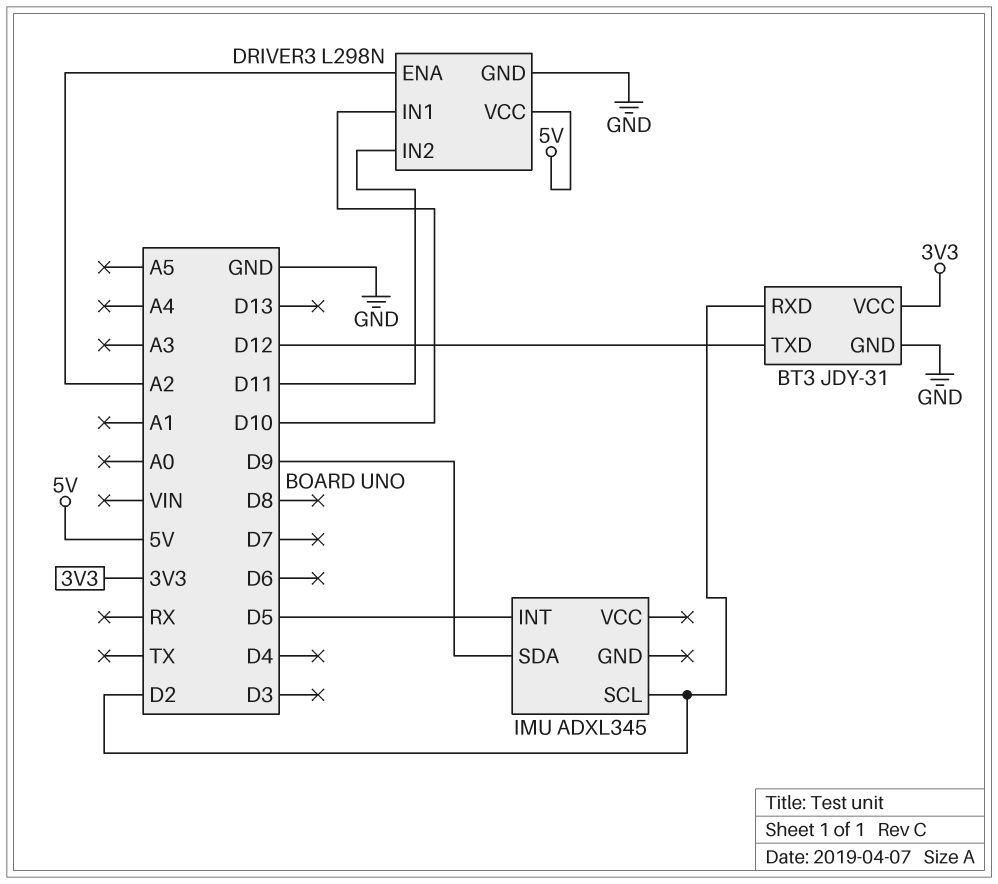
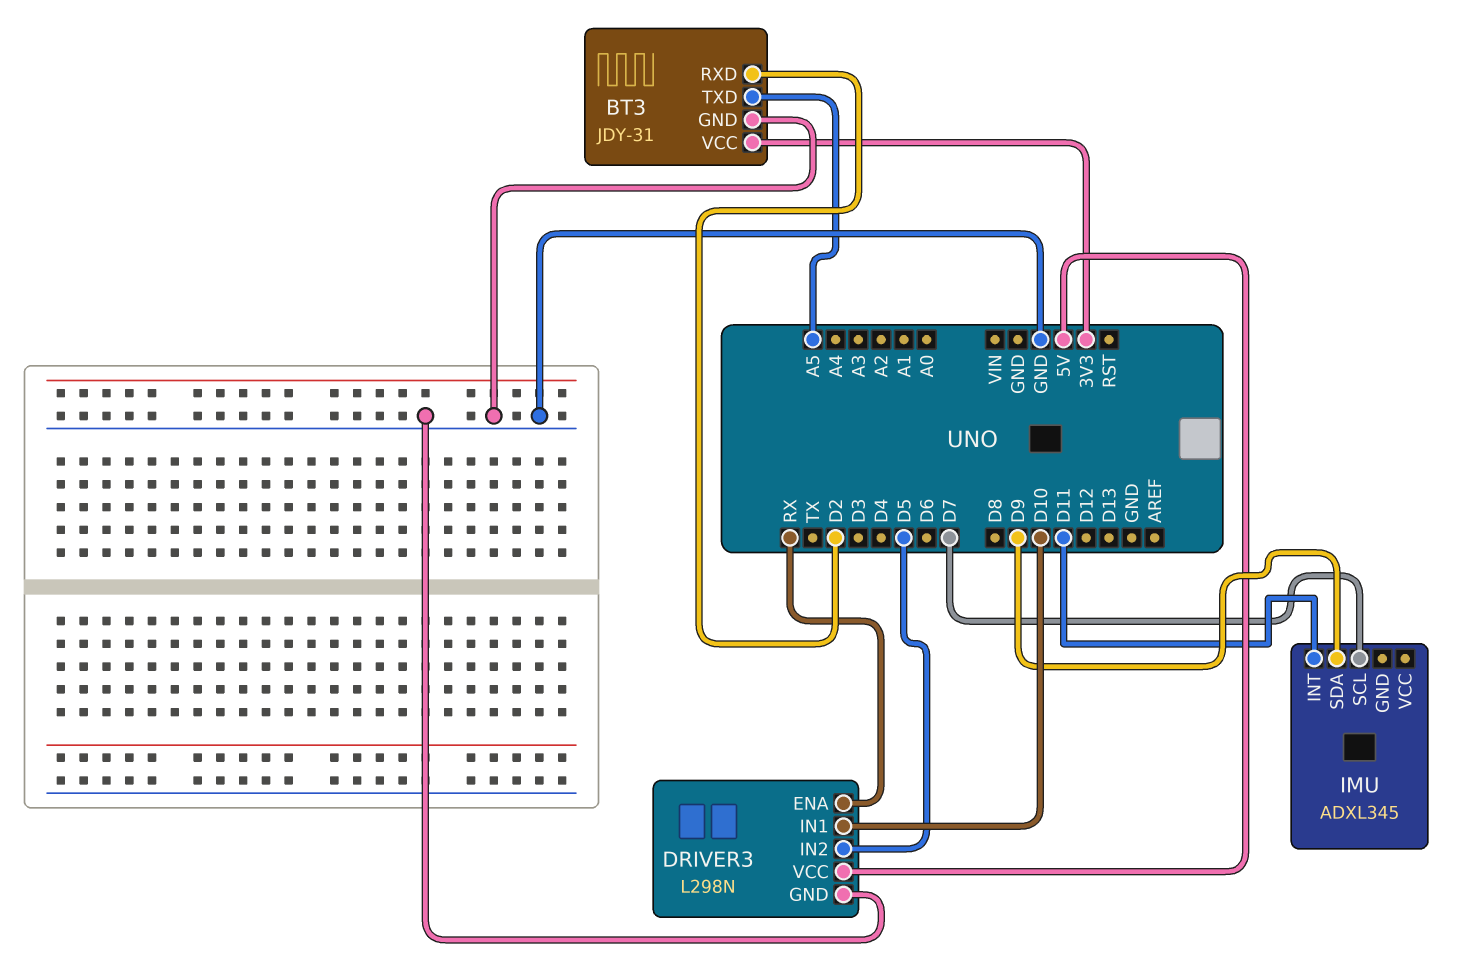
BT3 pin TXD: D12 -> A5
DRIVER3 pin ENA: A2 -> RX
DRIVER3 pin IN2: D11 -> D5
IMU pin INT: D5 -> D11
IMU pin SCL: D2 -> D7

